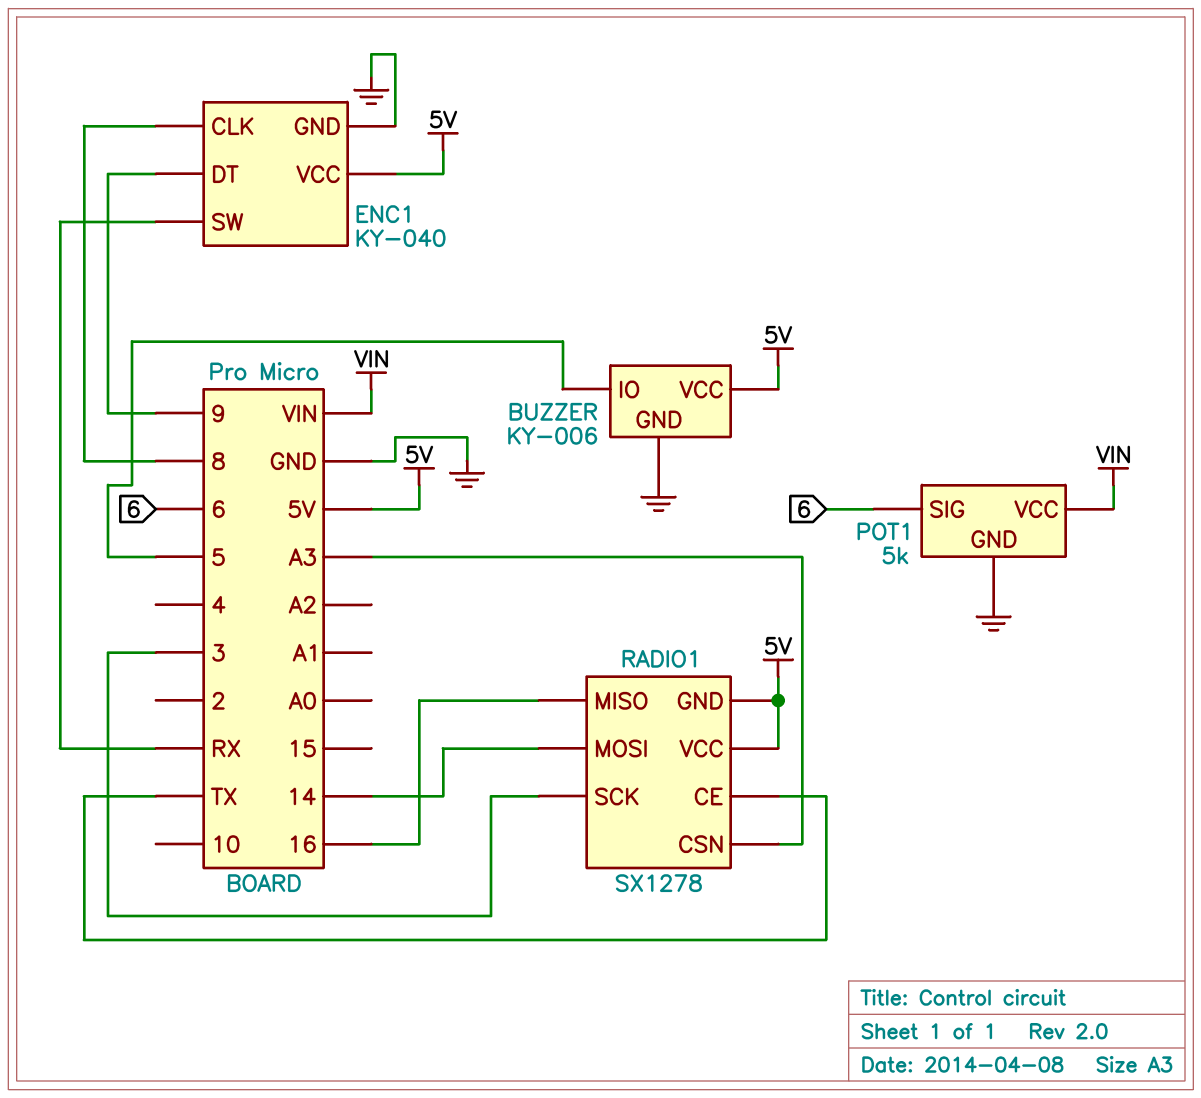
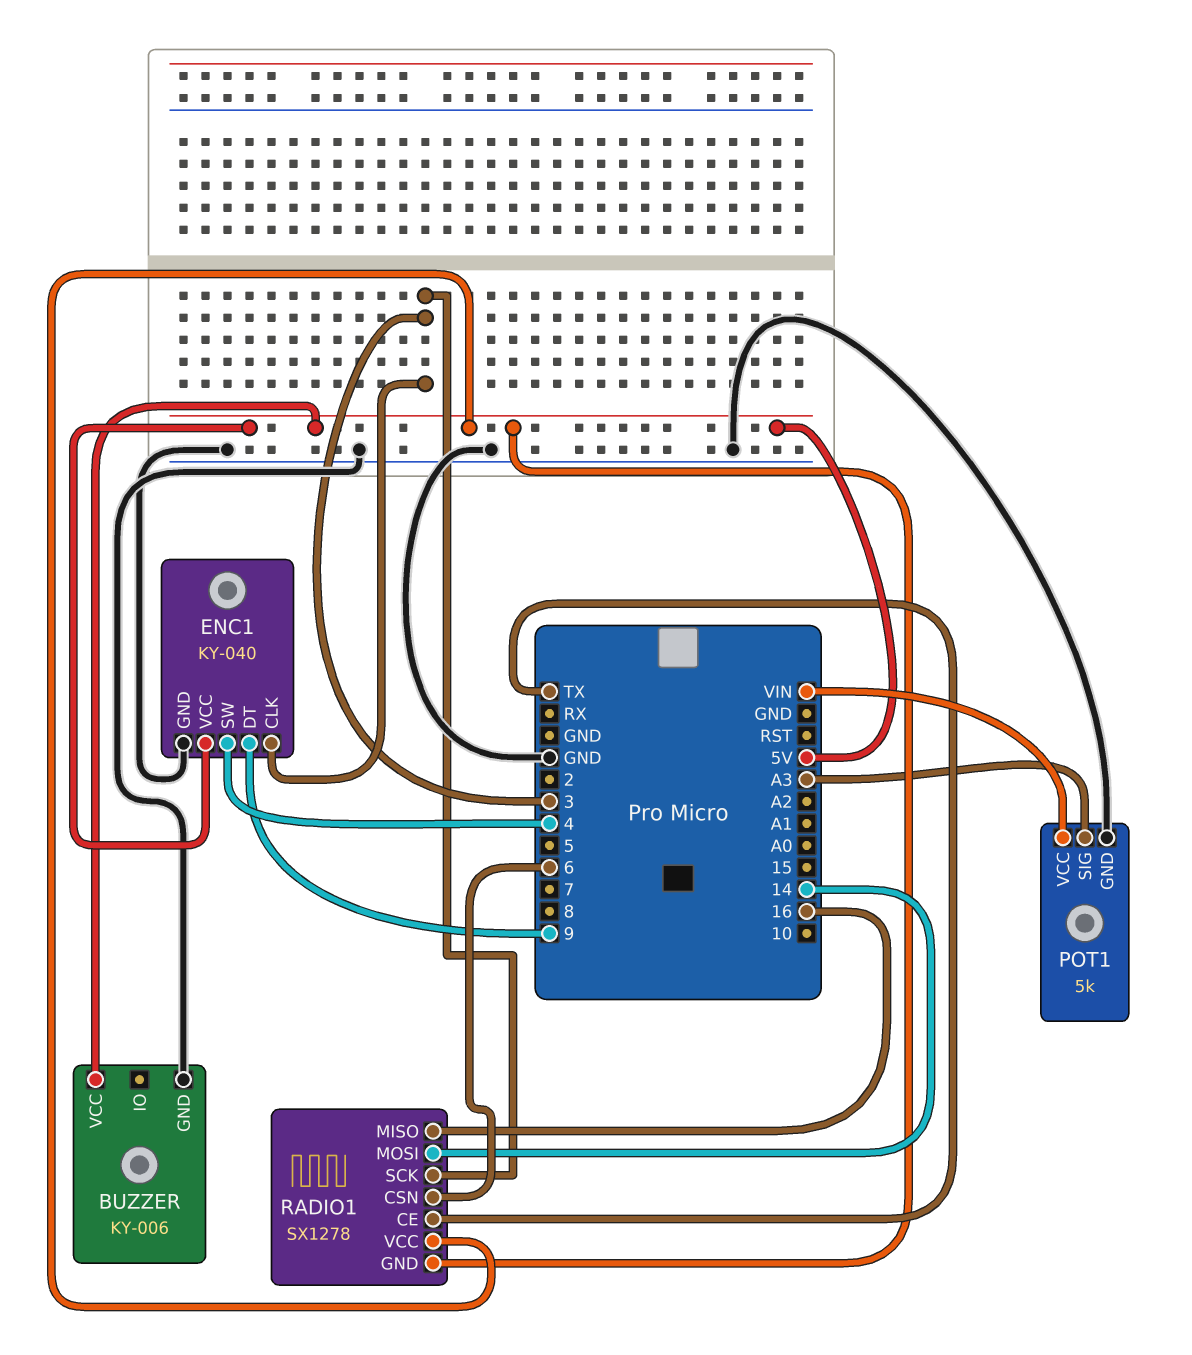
BUZZER pin IO: 5 -> none
ENC1 pin CLK: 8 -> 3
ENC1 pin SW: RX -> 4
POT1 pin SIG: 6 -> A3
RADIO1 pin CSN: A3 -> 6

